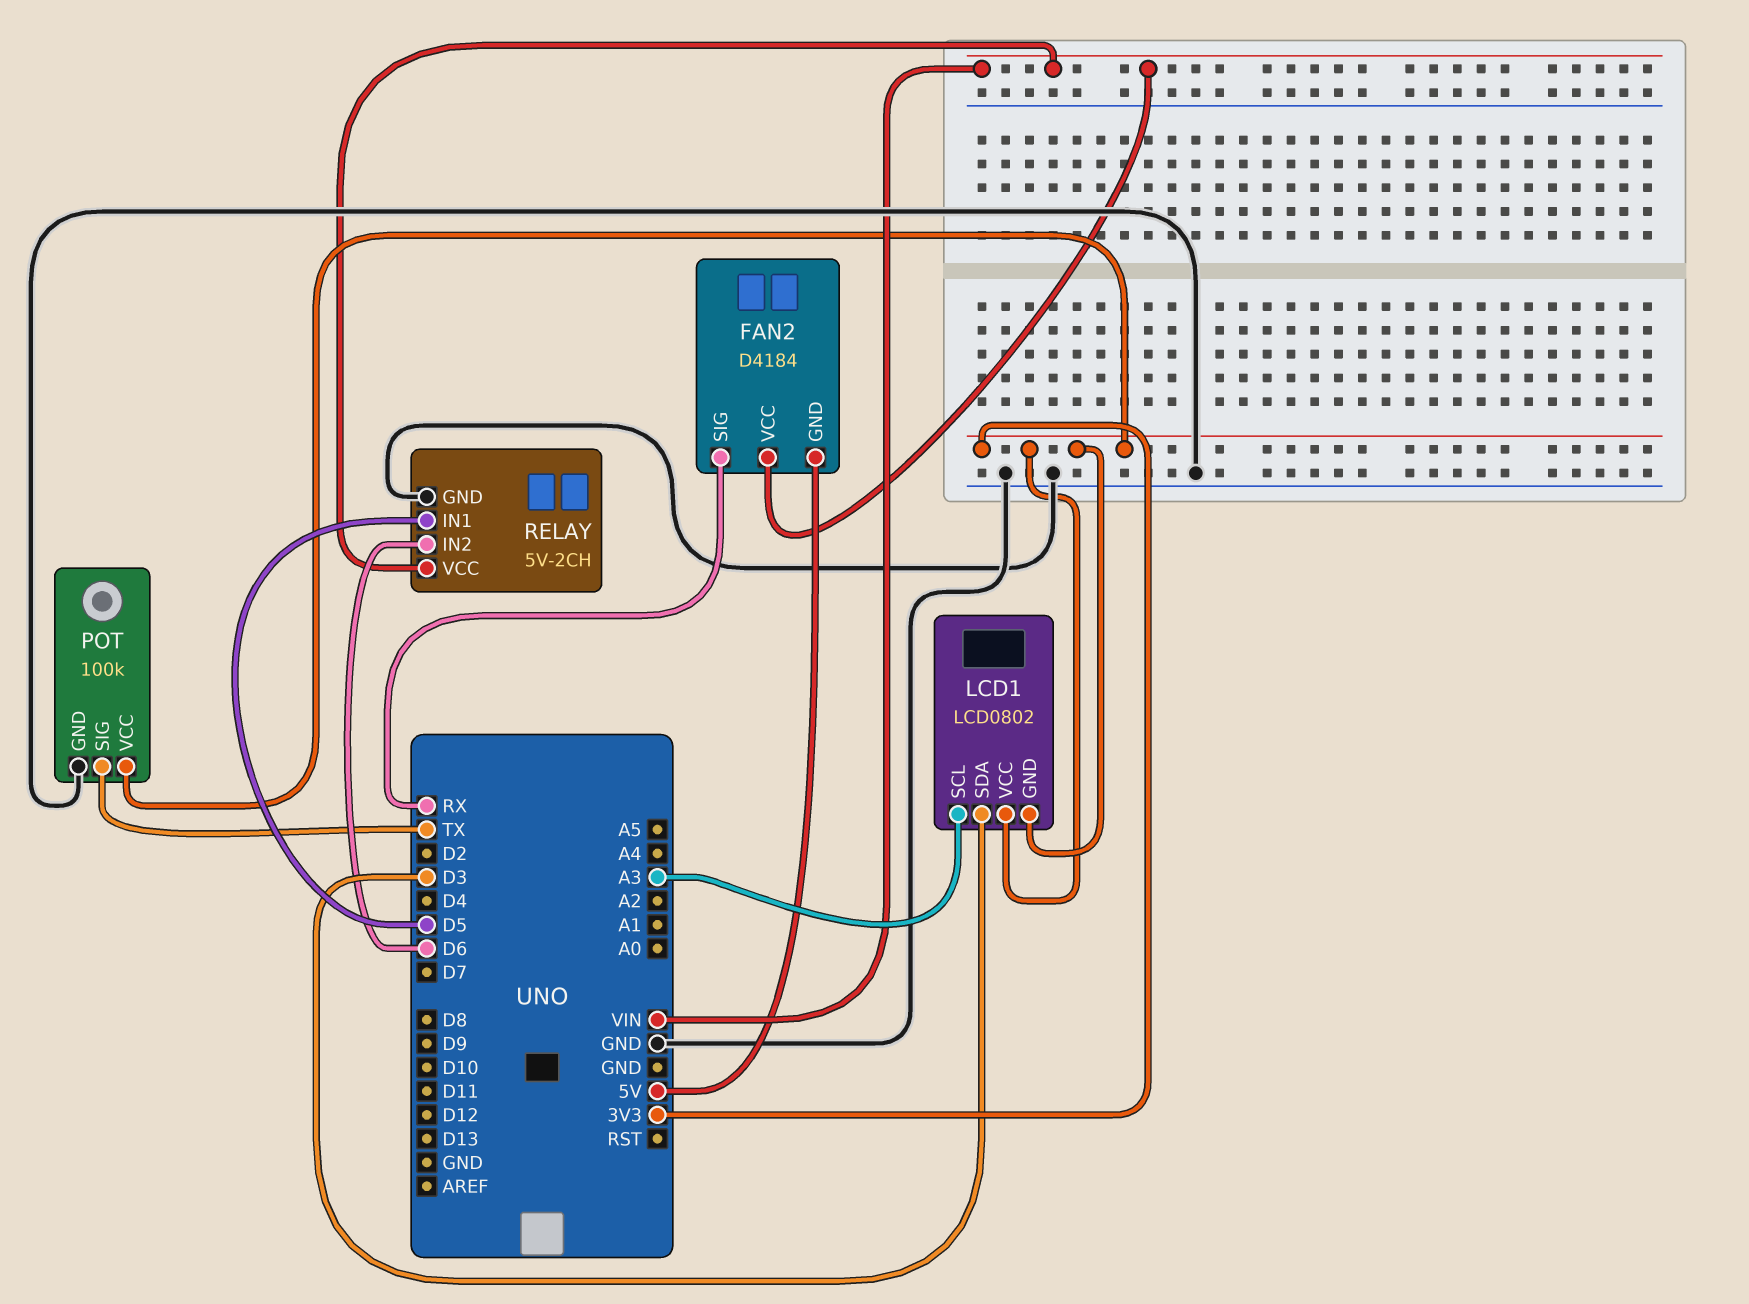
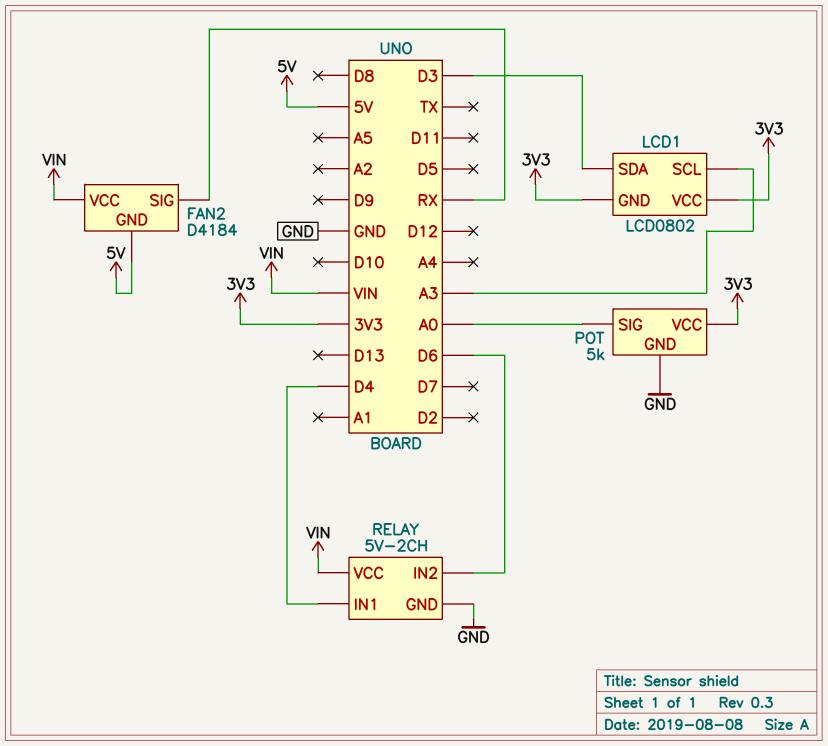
POT: 100k -> 5k
POT pin SIG: TX -> A0
RELAY pin IN1: D5 -> D4

